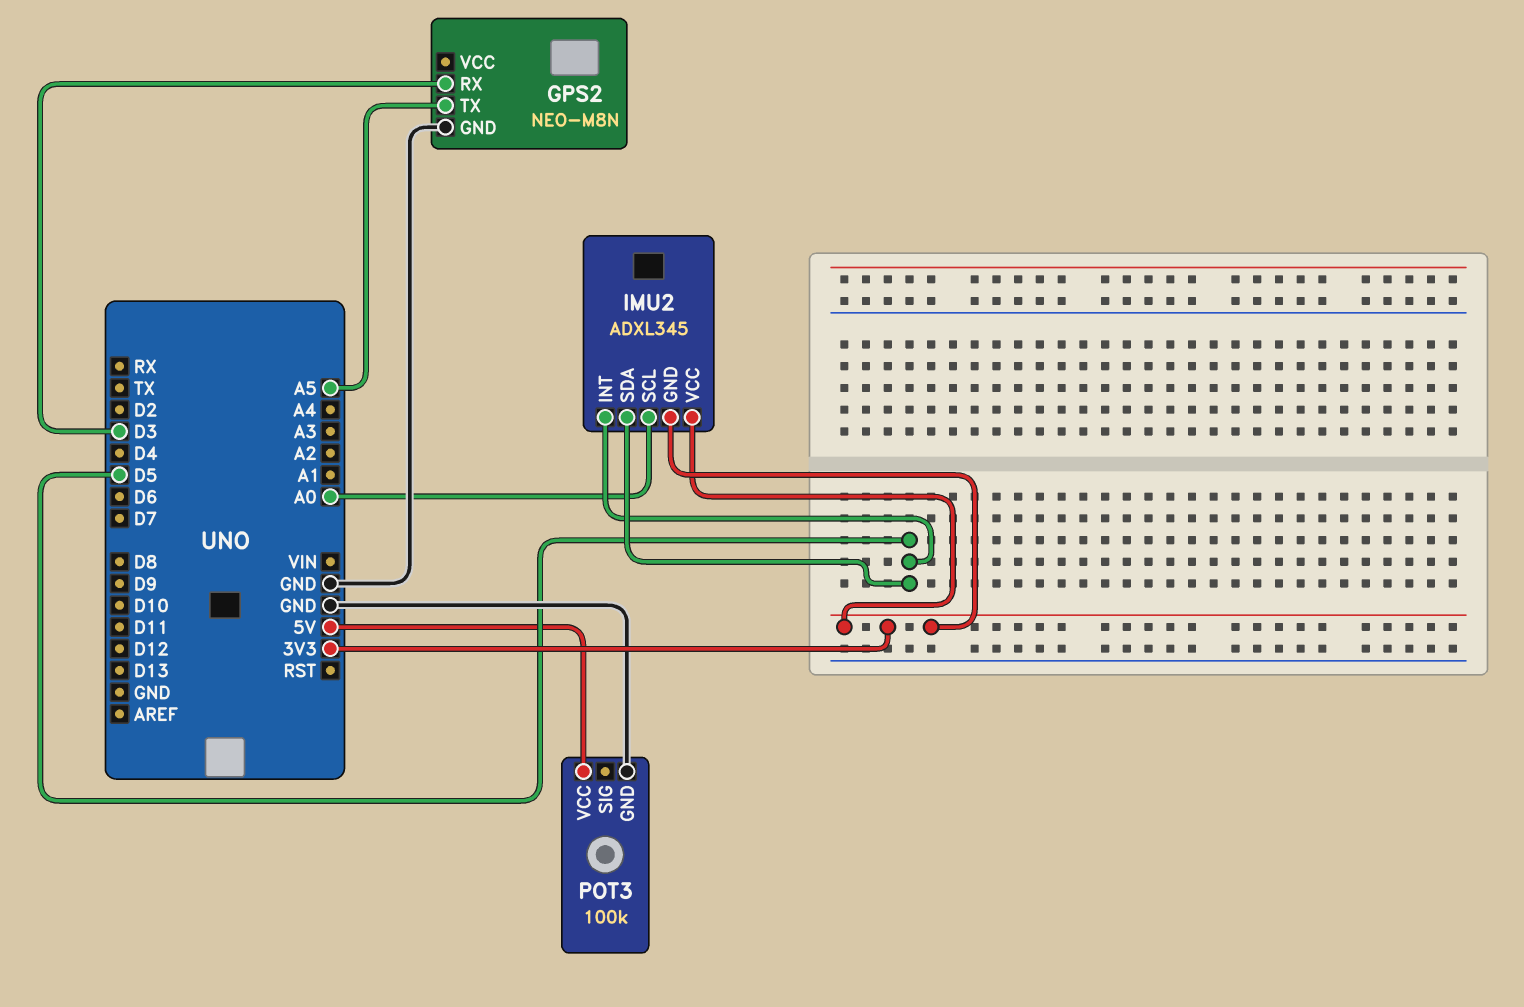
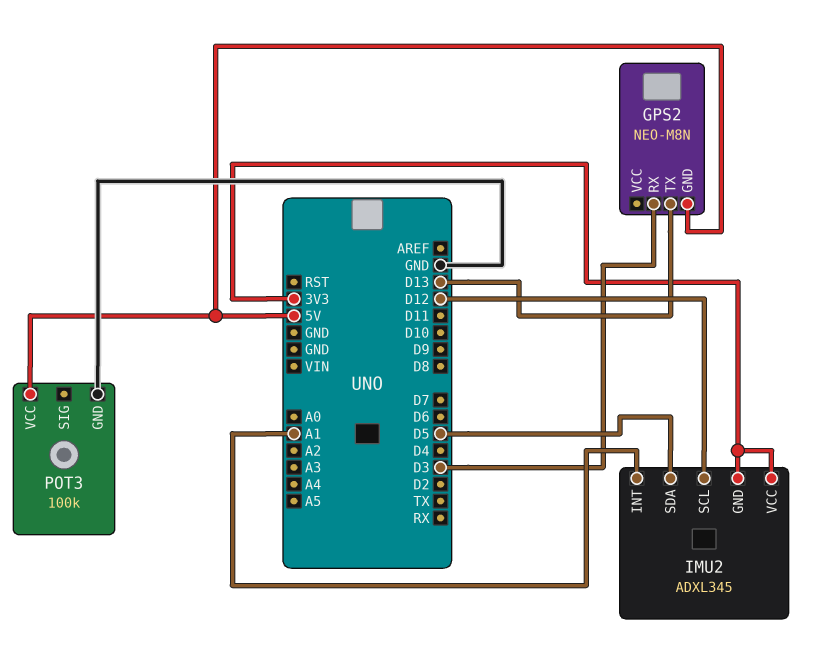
GPS2 pin GND: GND -> 5V
GPS2 pin TX: A5 -> D13
IMU2 pin INT: D5 -> A1
IMU2 pin SCL: A0 -> D12

